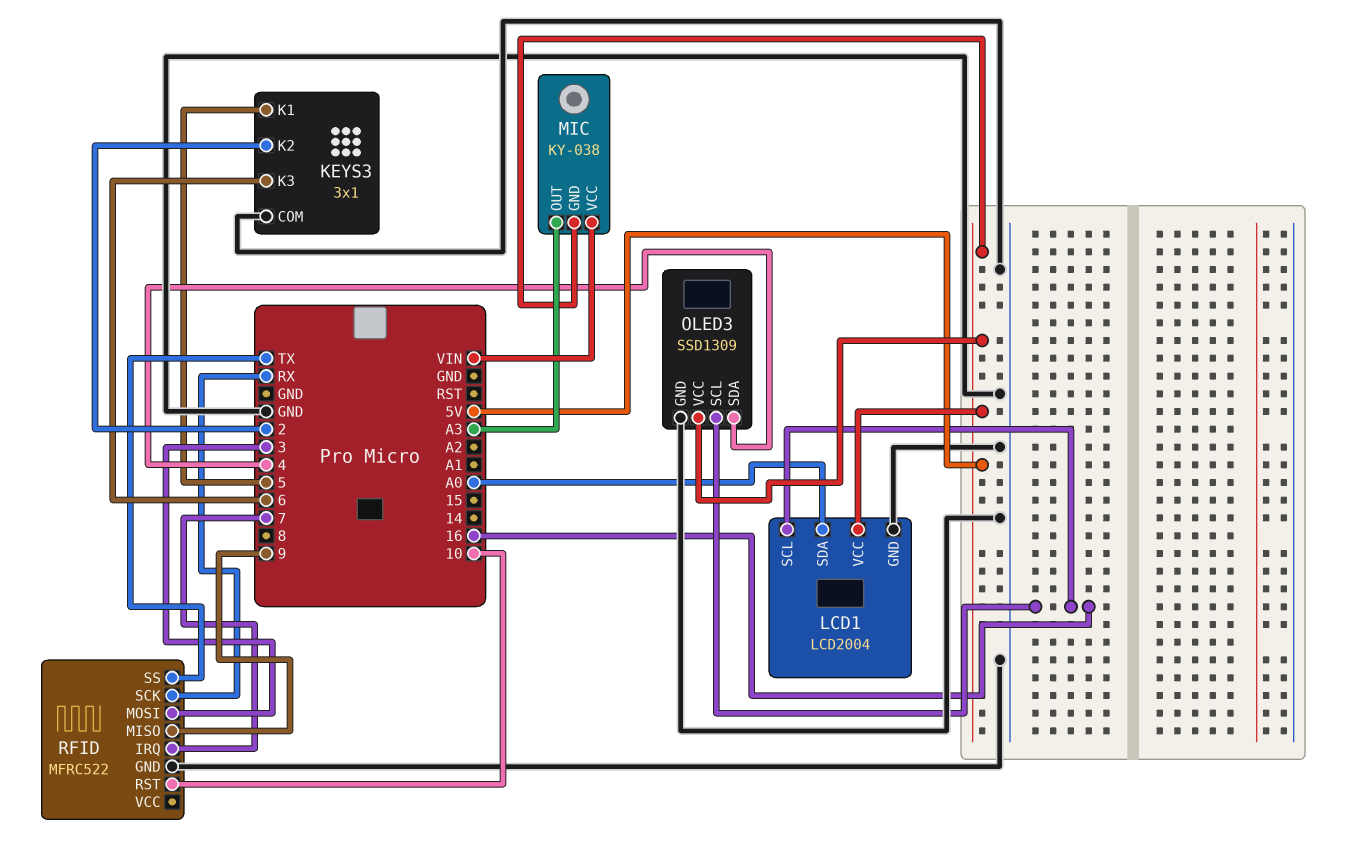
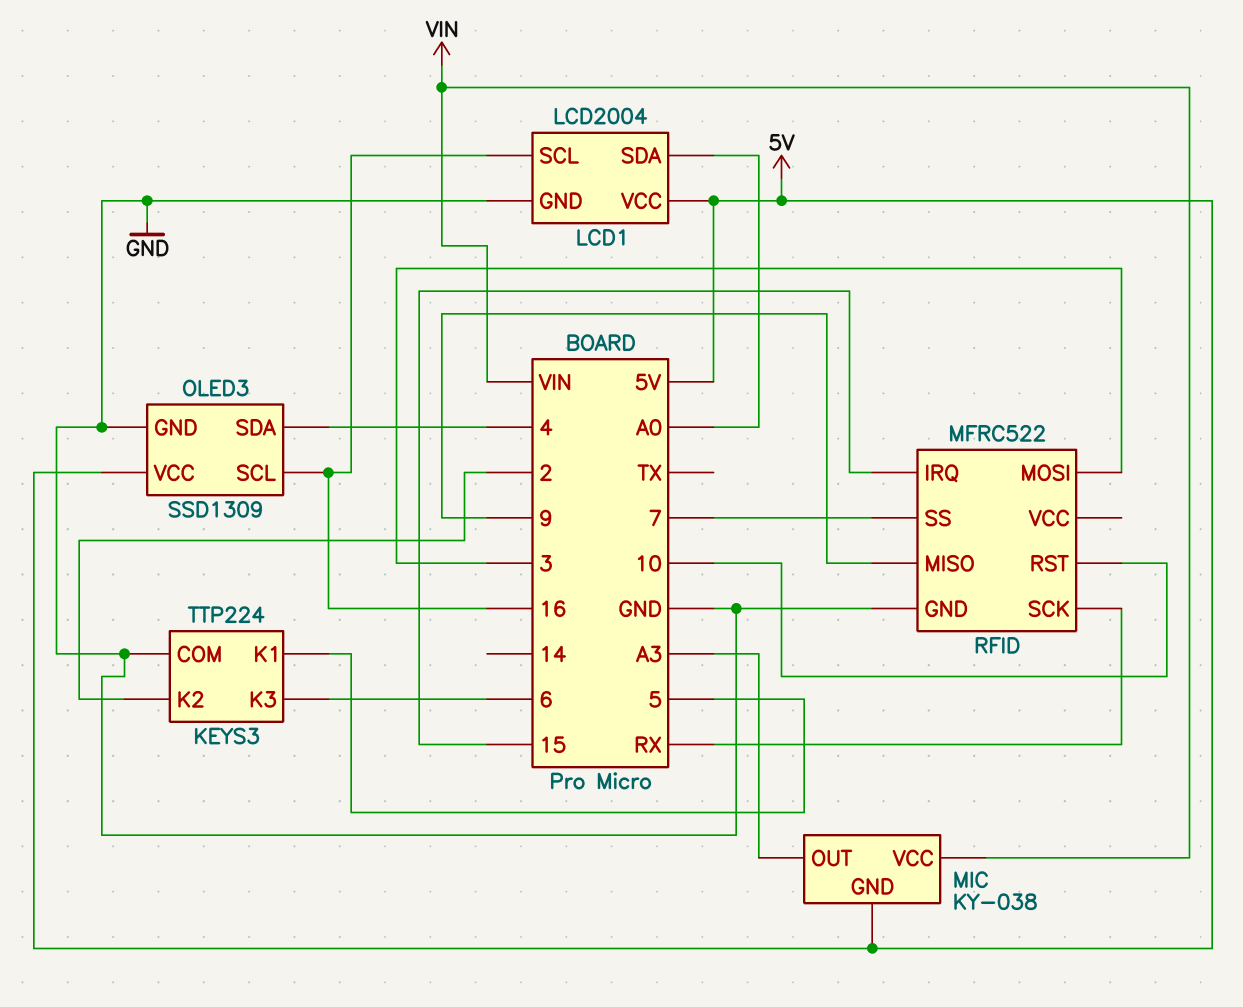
KEYS3: 3x1 -> TTP224
RFID pin IRQ: 7 -> 15
RFID pin SS: TX -> 7

